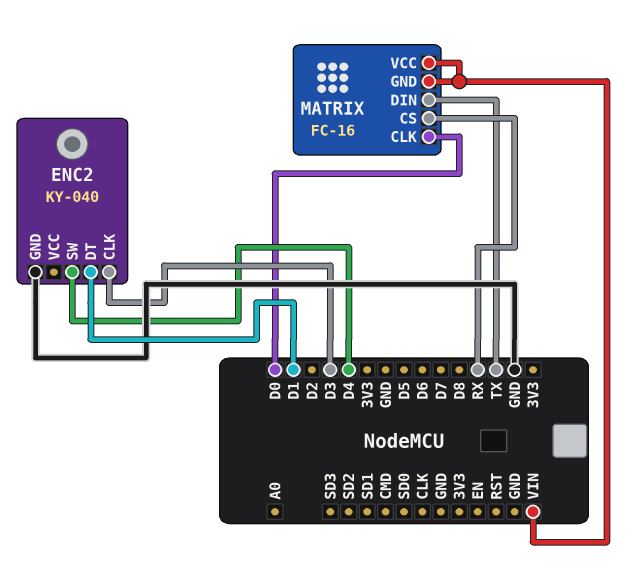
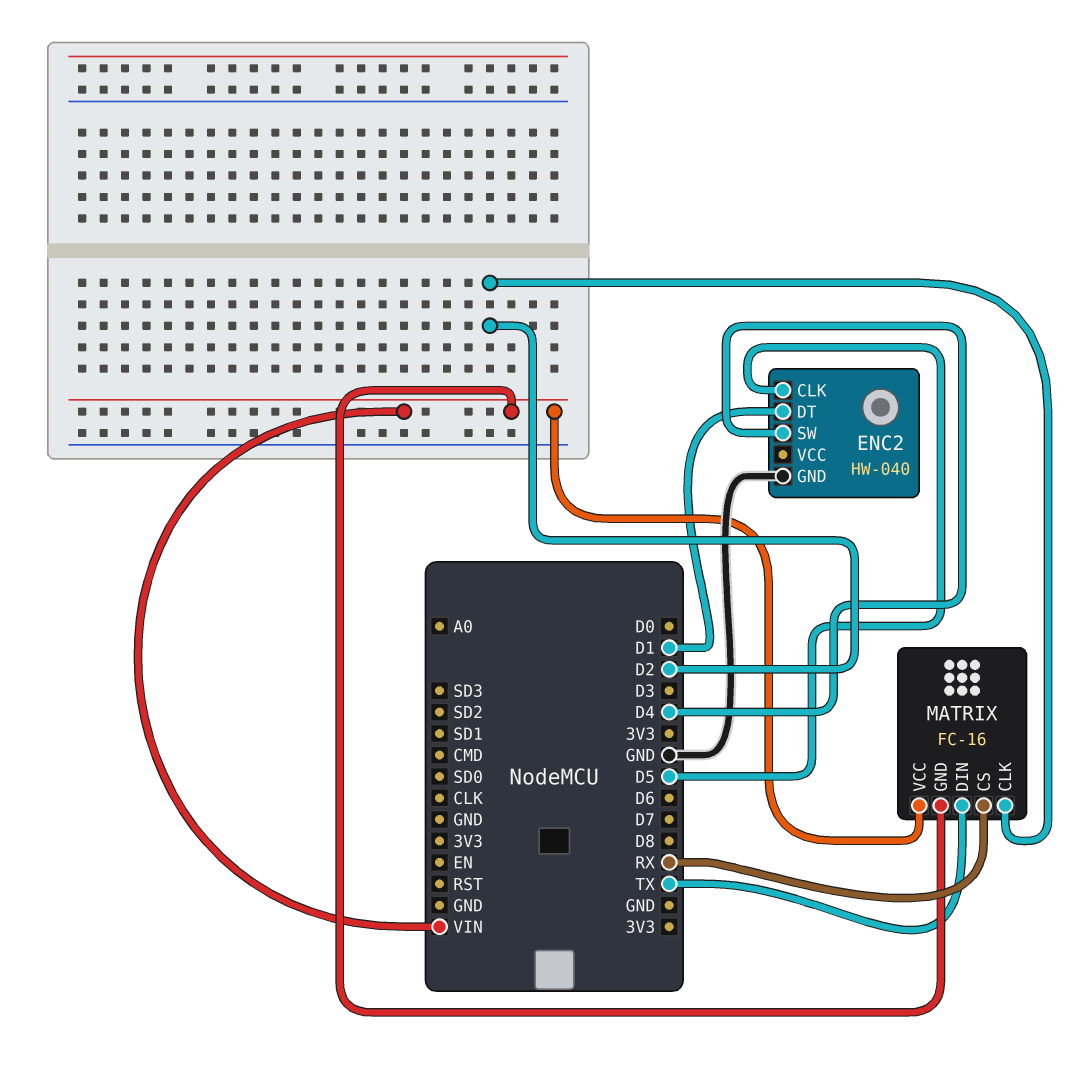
ENC2: KY-040 -> HW-040
ENC2 pin CLK: D3 -> D5
MATRIX pin CLK: D0 -> D2

